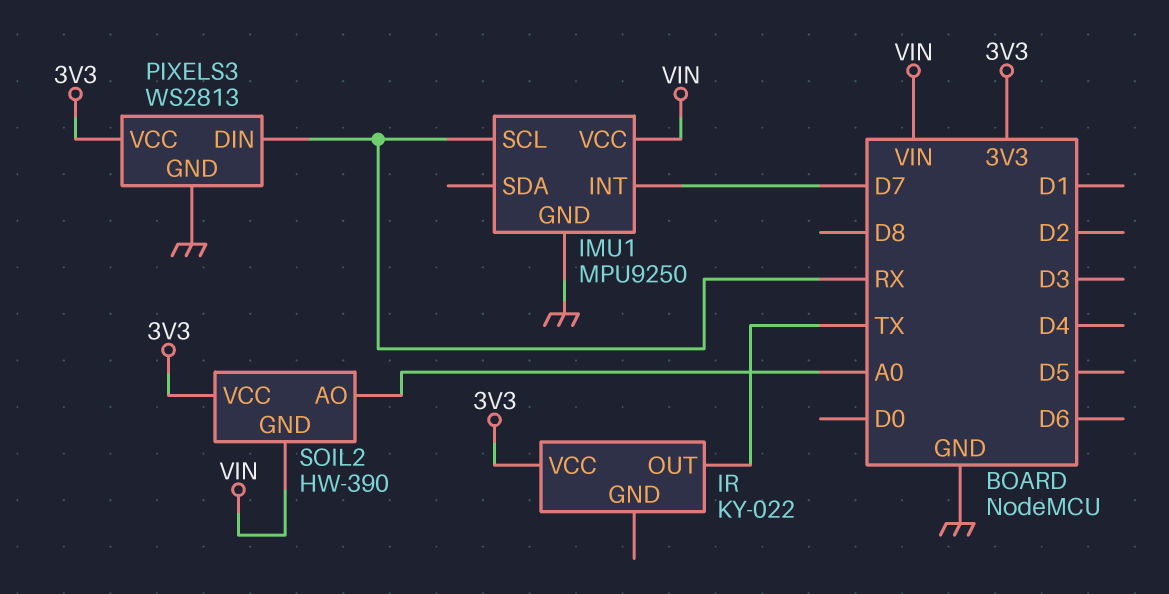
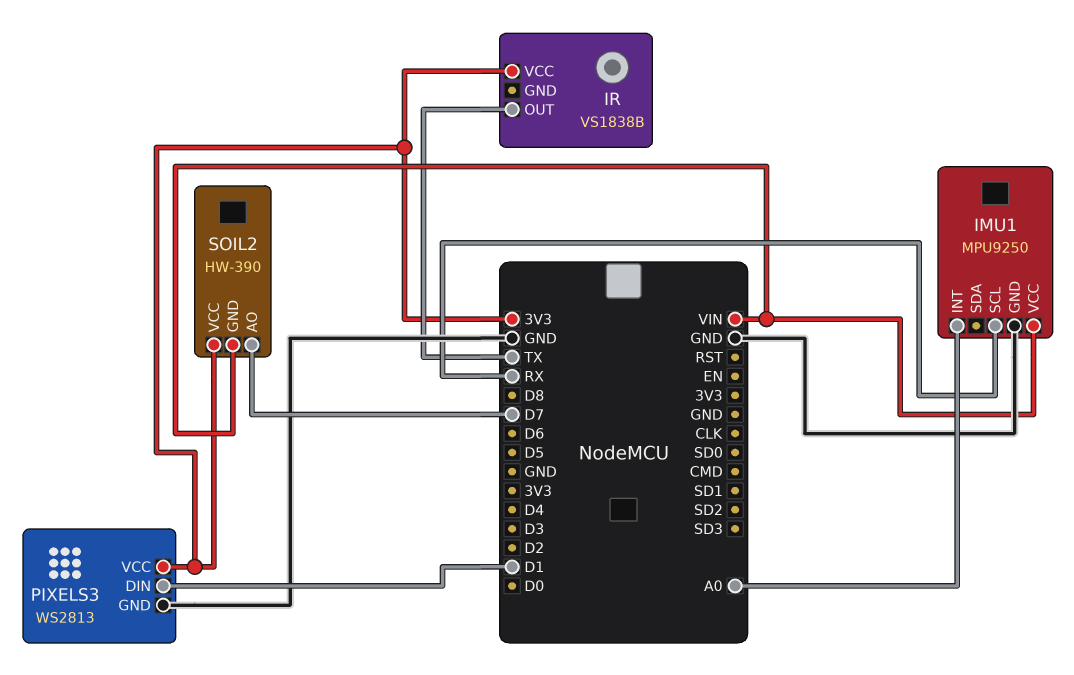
IMU1 pin INT: D7 -> A0
IR: KY-022 -> VS1838B
PIXELS3 pin DIN: RX -> D1
SOIL2 pin AO: A0 -> D7

